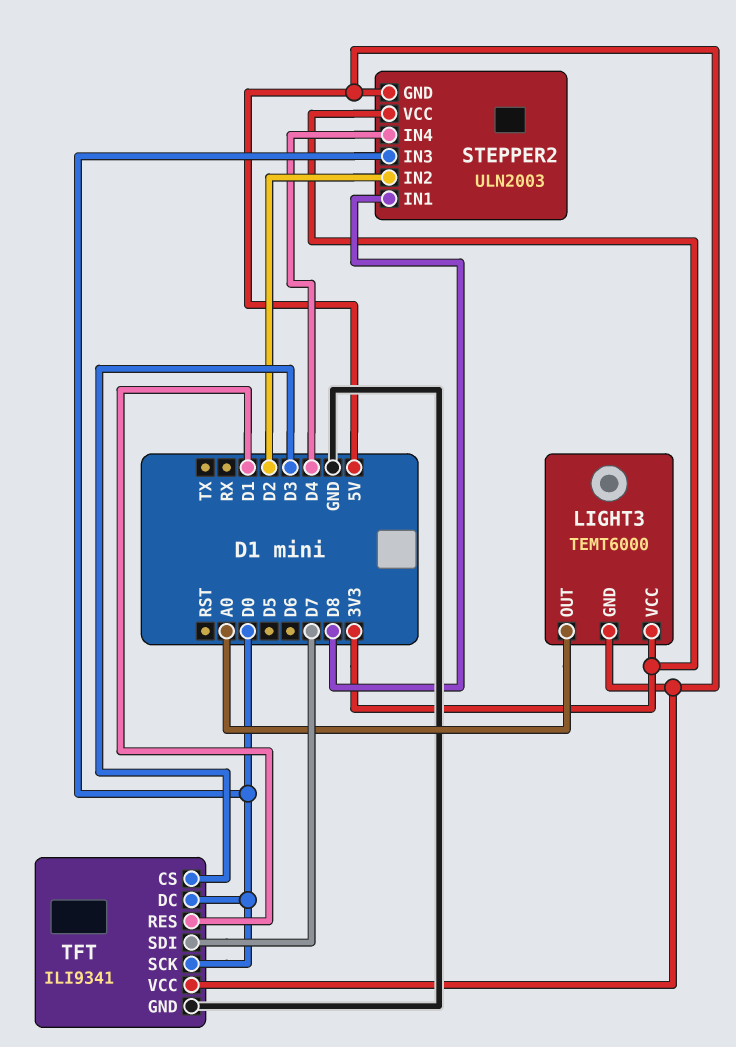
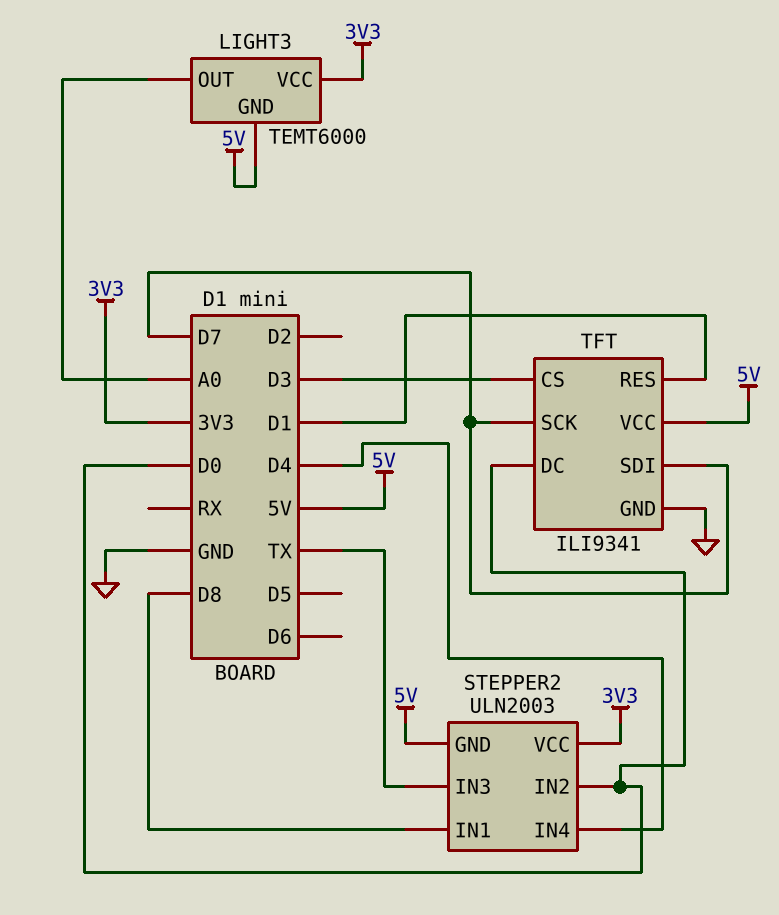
STEPPER2 pin IN2: D2 -> D0
STEPPER2 pin IN3: D0 -> TX
TFT pin SCK: D0 -> D7

